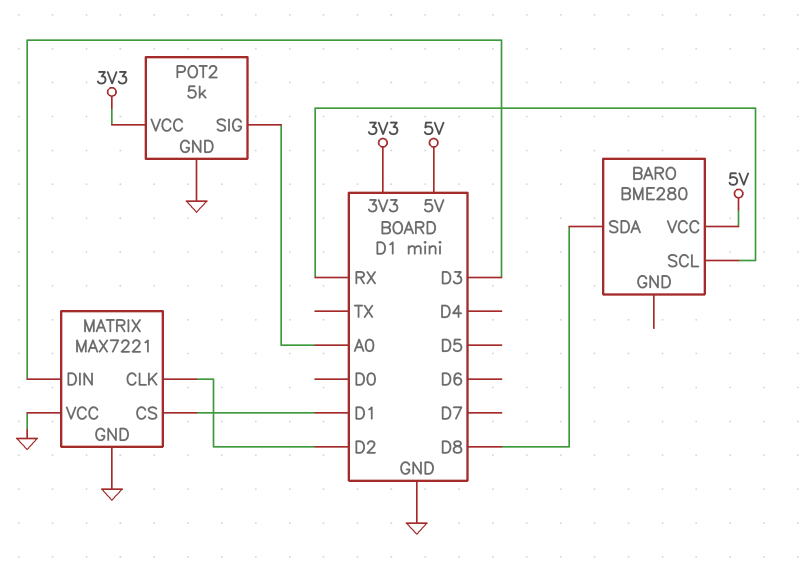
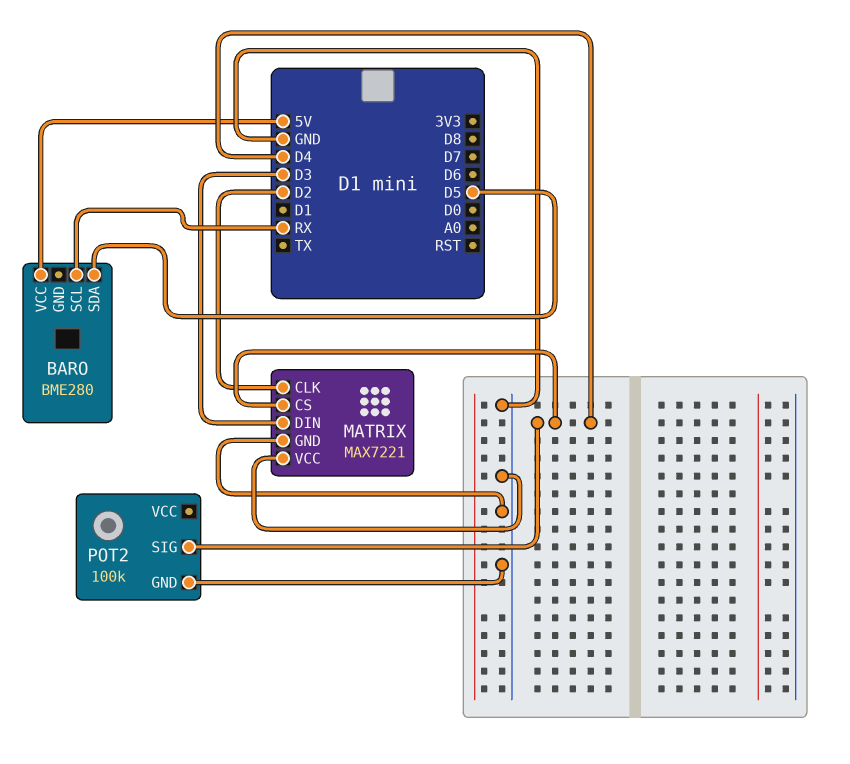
BARO pin SDA: D8 -> D5
MATRIX pin CS: D1 -> D4
POT2: 5k -> 100k
POT2 pin SIG: A0 -> D4
POT2 pin VCC: 3V3 -> none

